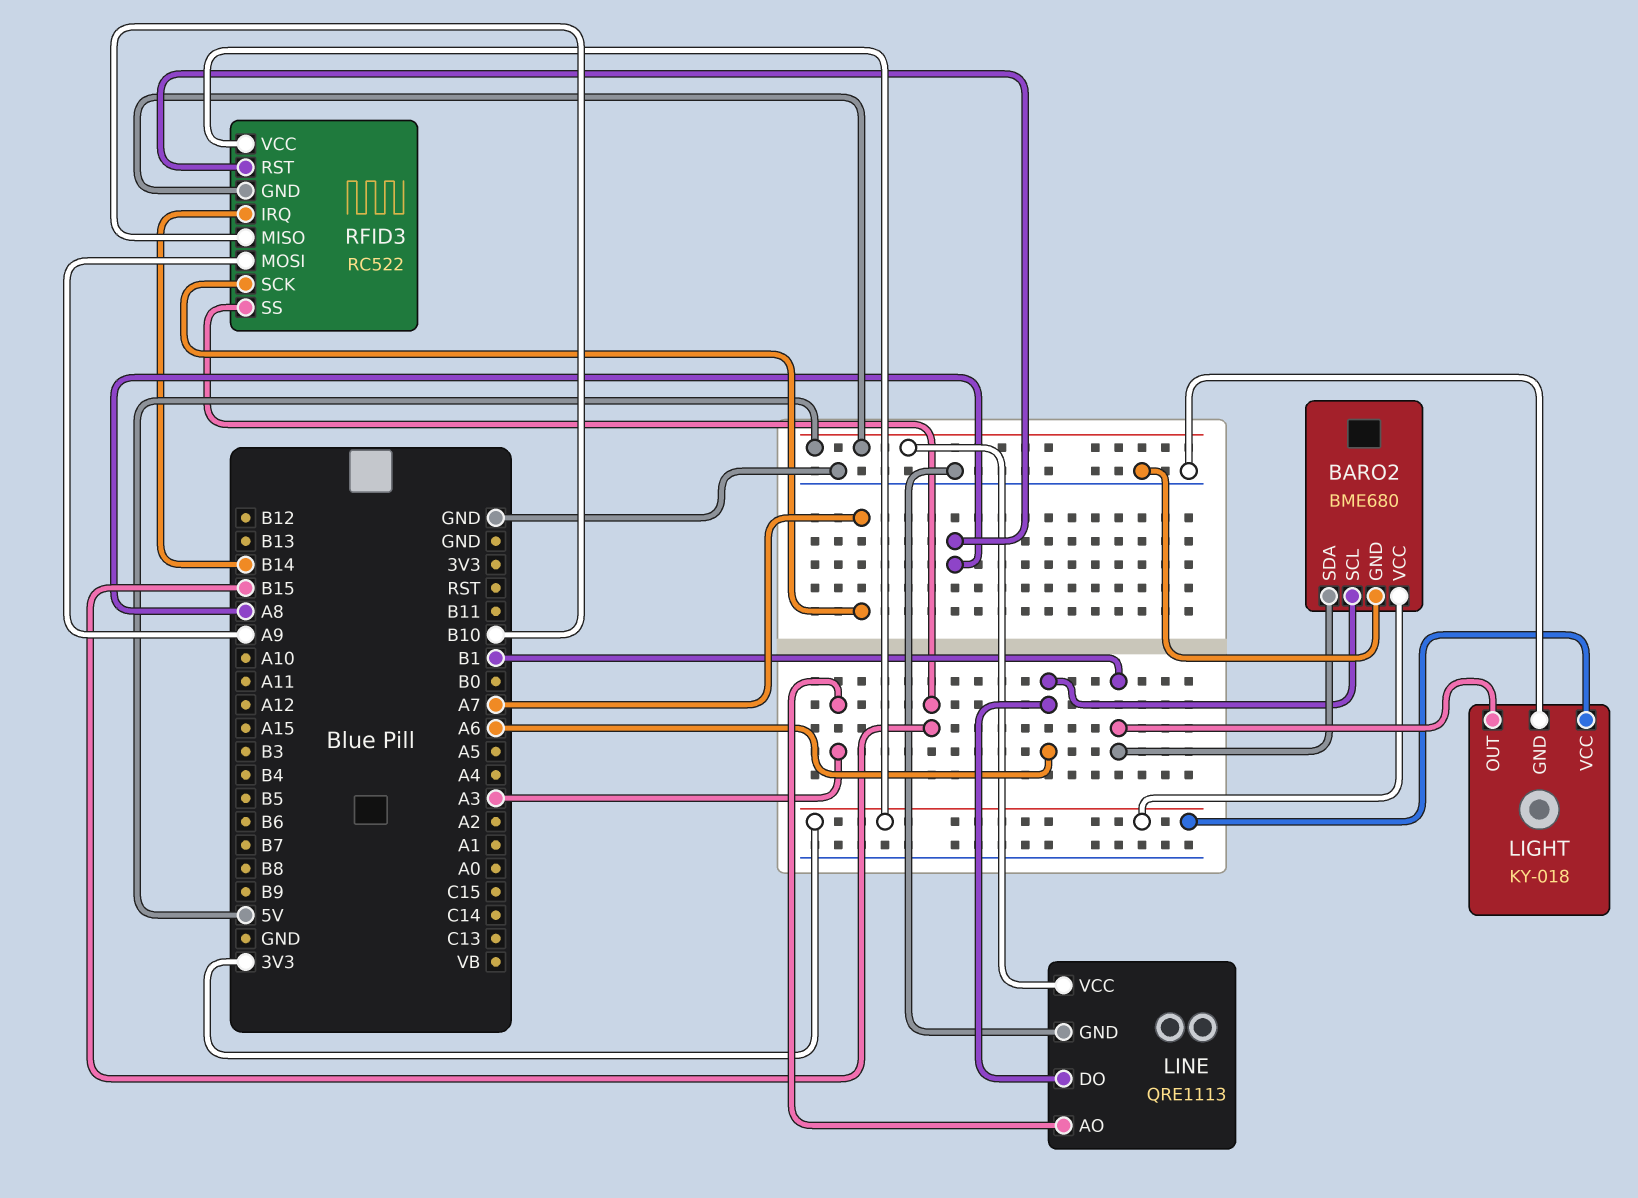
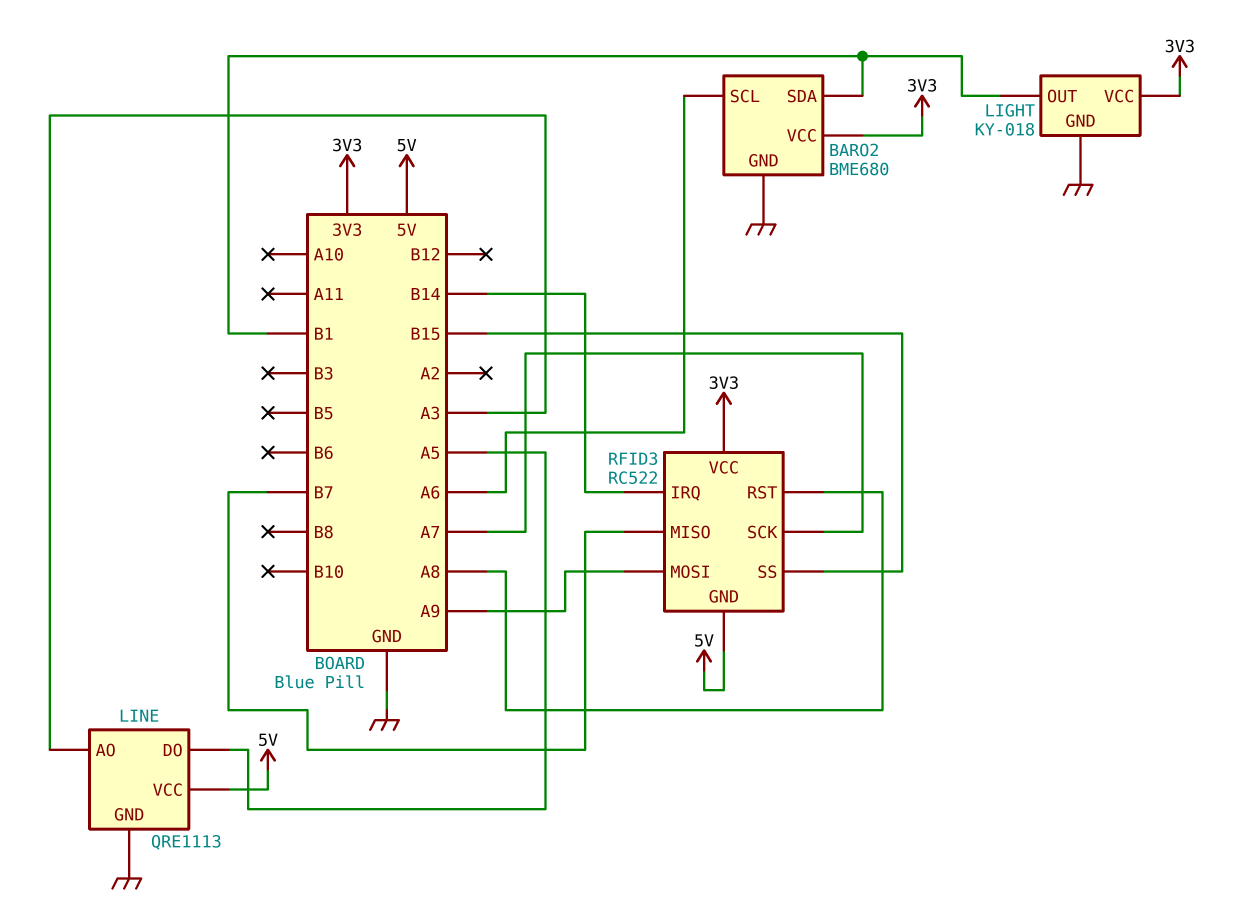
LINE pin DO: A6 -> A5
RFID3 pin MISO: B10 -> B7

